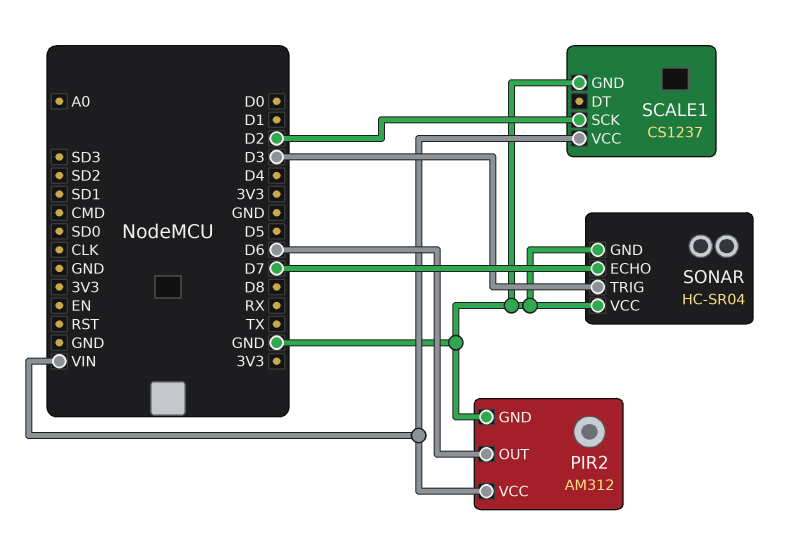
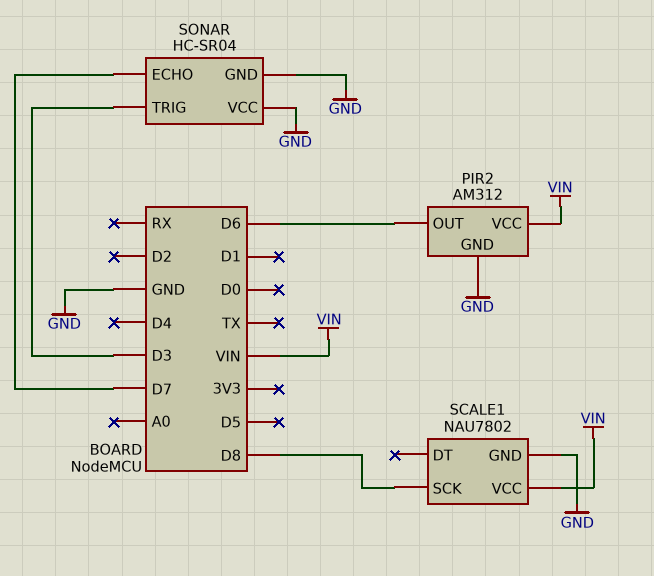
SCALE1: CS1237 -> NAU7802
SCALE1 pin SCK: D2 -> D8

